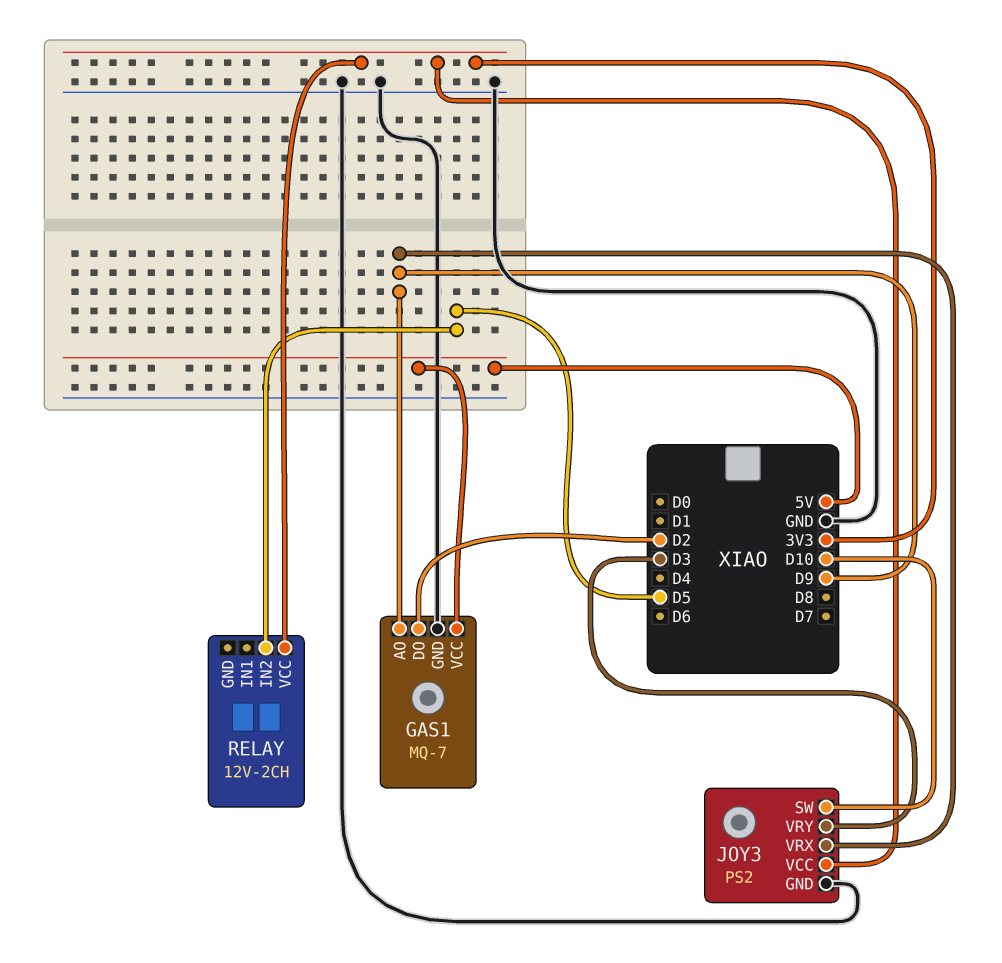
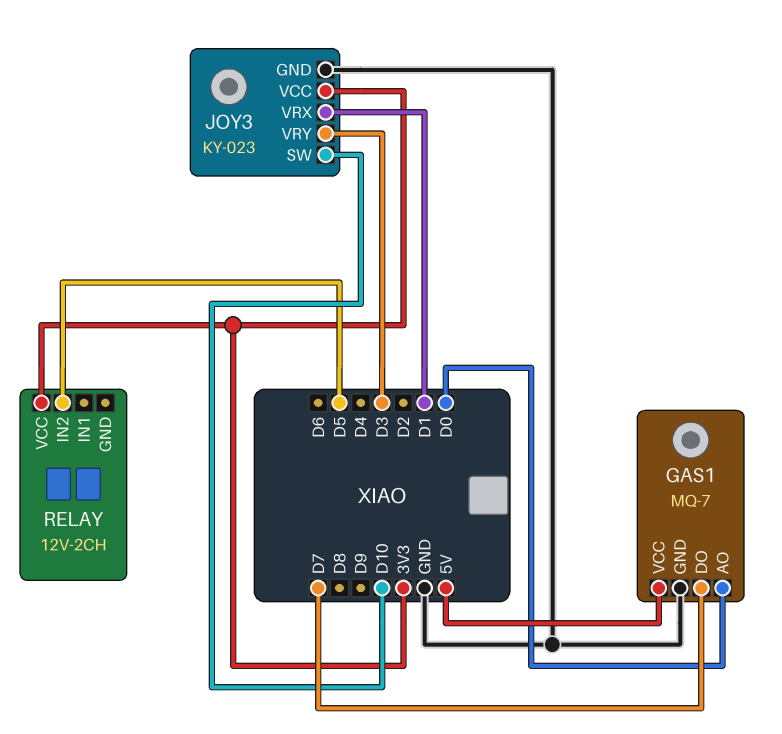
GAS1 pin AO: D9 -> D0
GAS1 pin DO: D2 -> D7
JOY3: PS2 -> KY-023
JOY3 pin VRX: D9 -> D1

